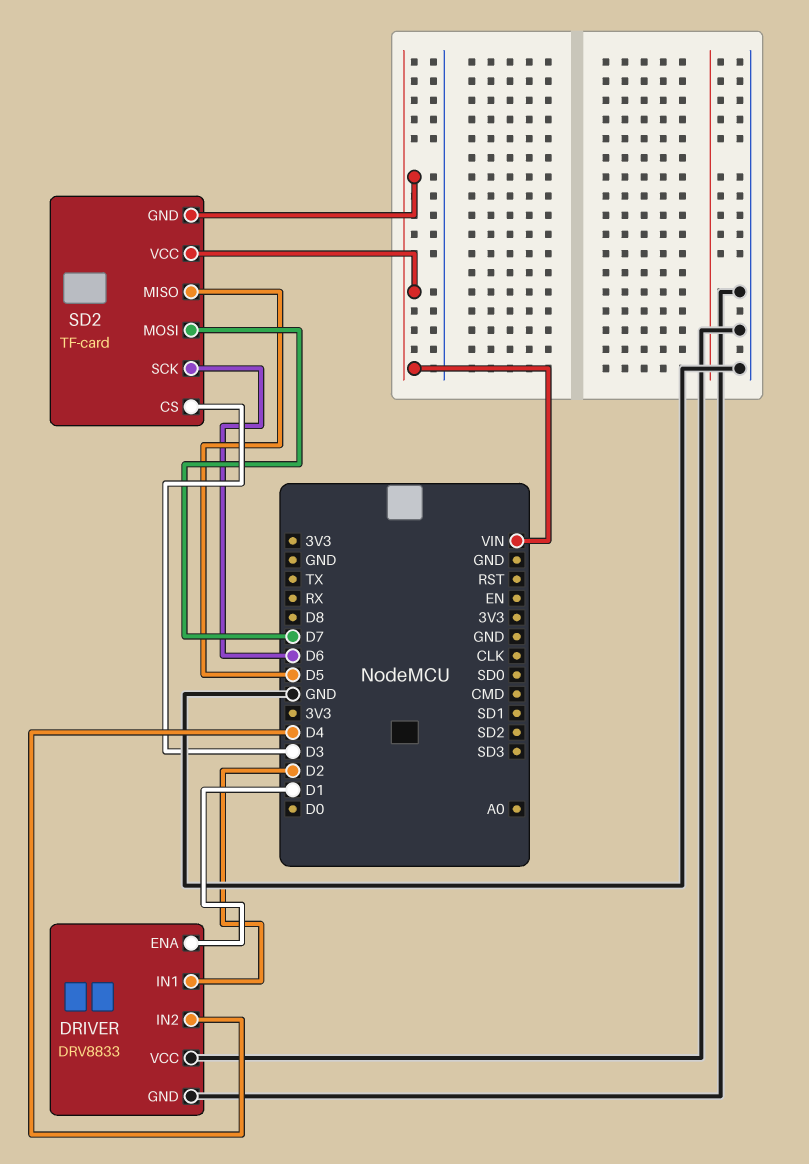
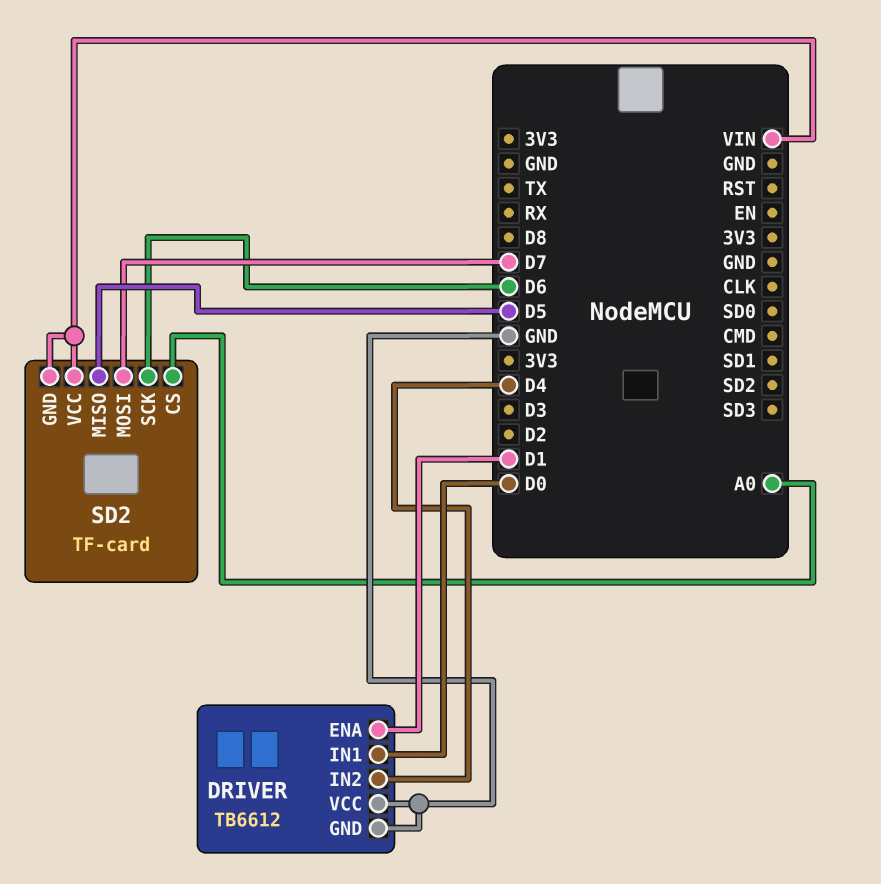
DRIVER: DRV8833 -> TB6612
DRIVER pin IN1: D2 -> D0
SD2 pin CS: D3 -> A0

